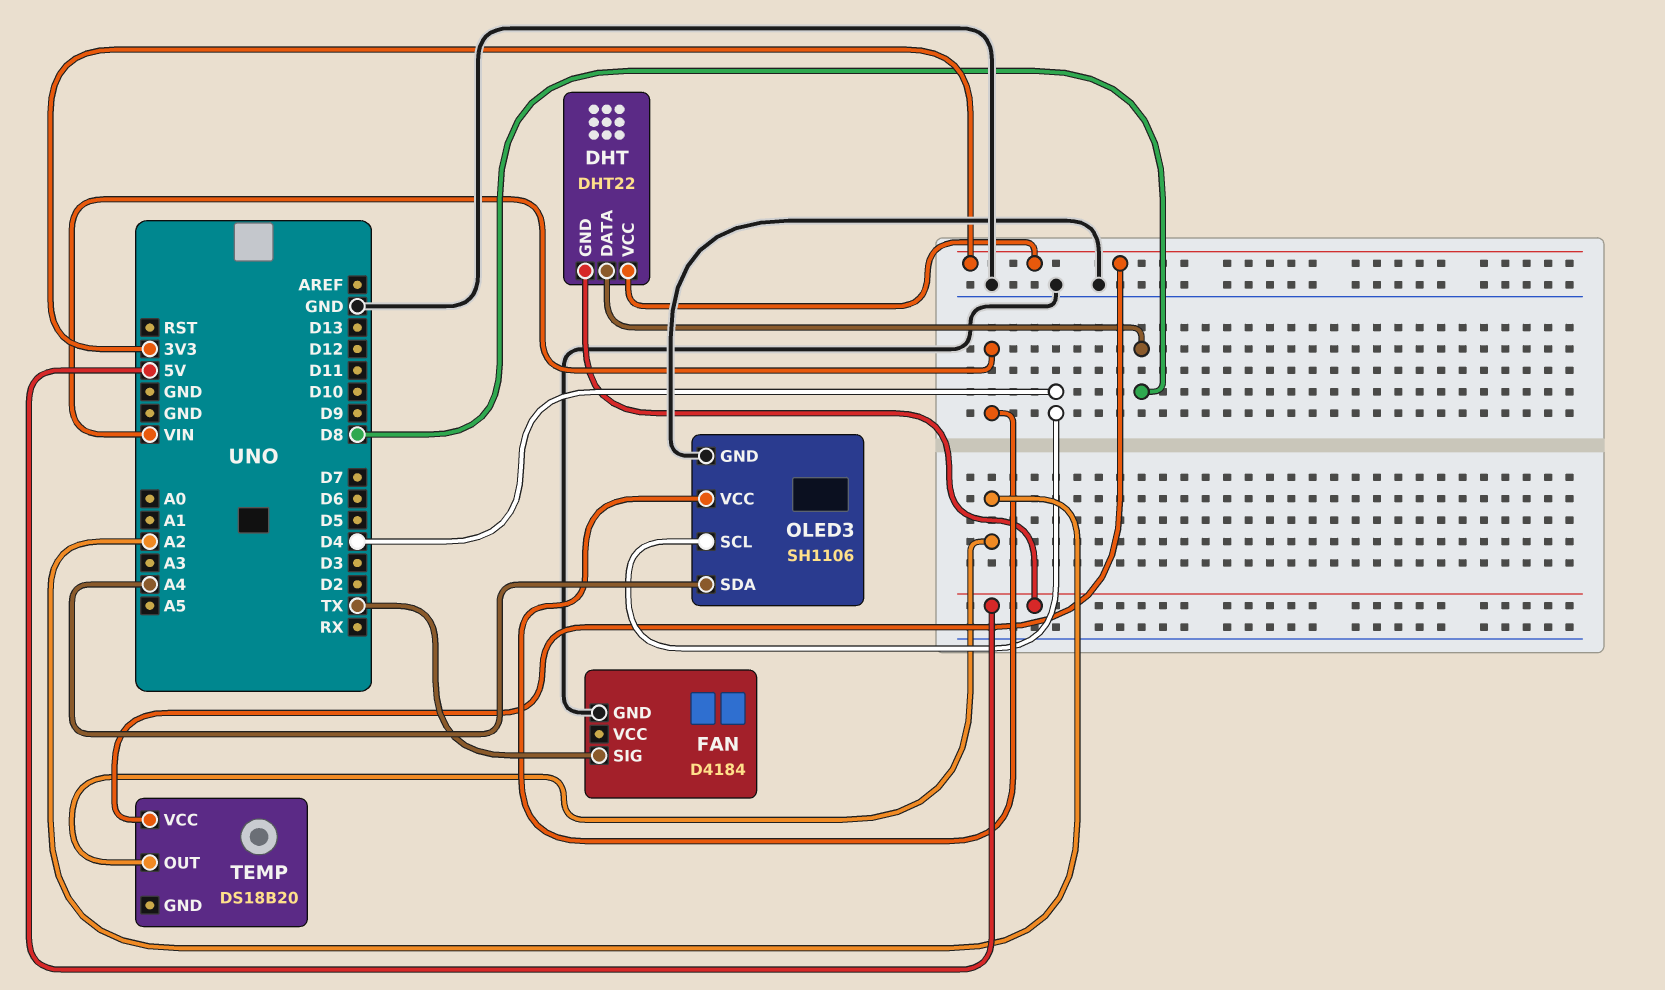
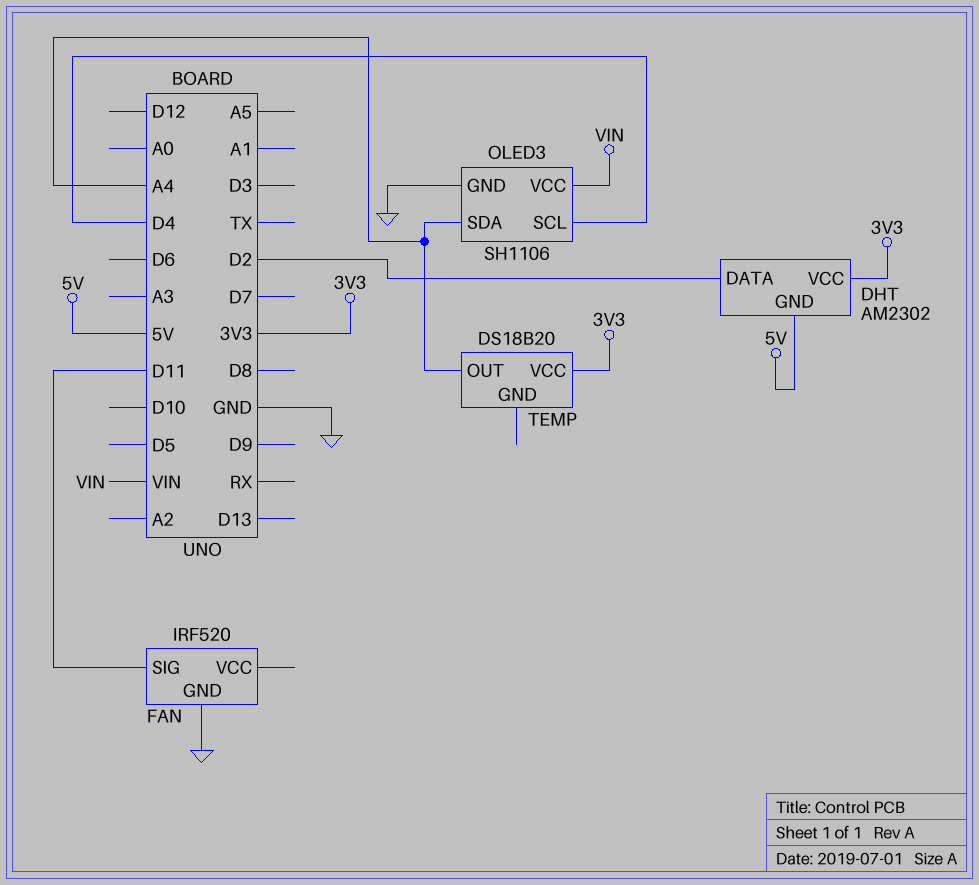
DHT: DHT22 -> AM2302
DHT pin DATA: D8 -> D2
FAN: D4184 -> IRF520
FAN pin SIG: TX -> D11
TEMP pin OUT: A2 -> A4

